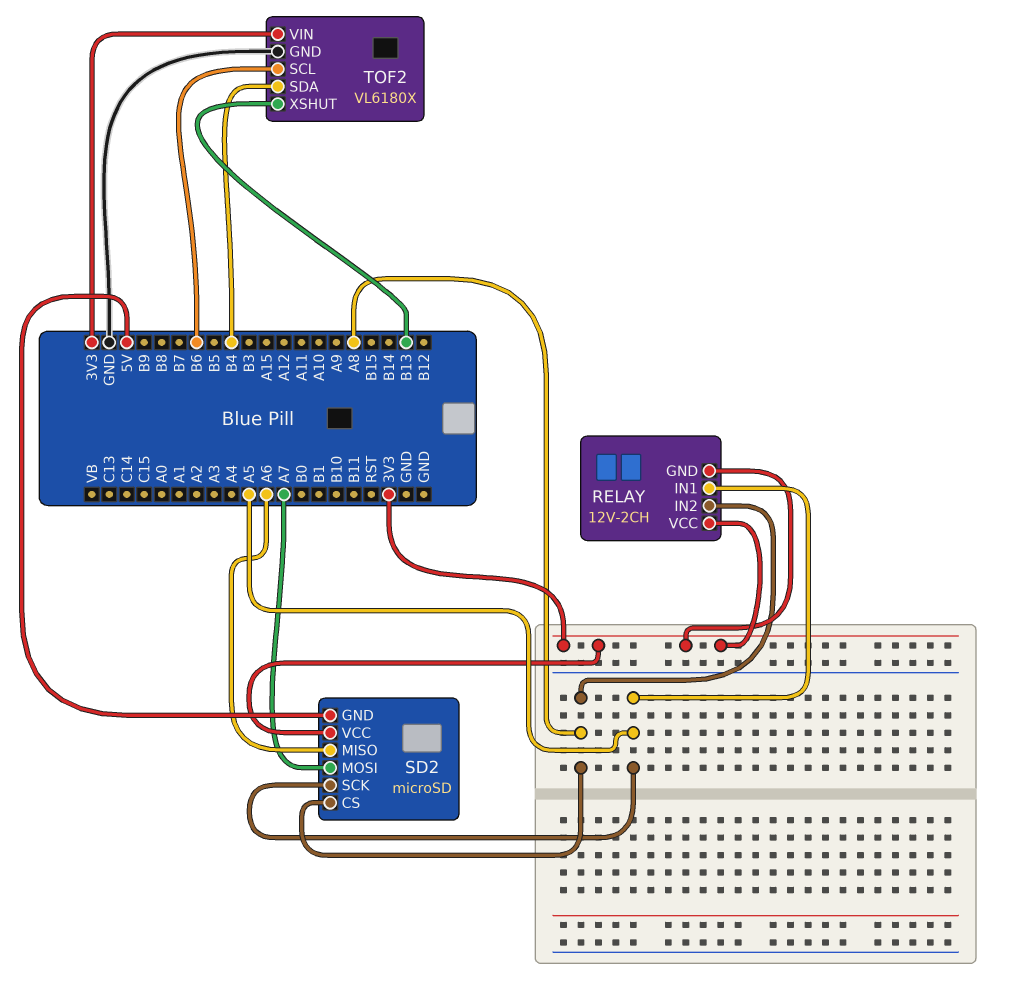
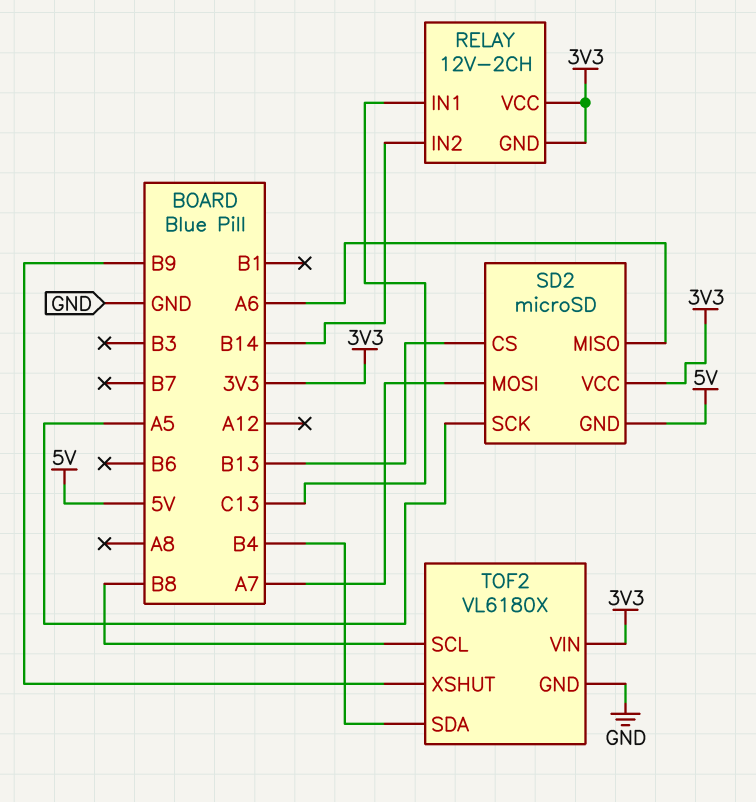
RELAY pin IN1: A5 -> C13
RELAY pin IN2: A8 -> B14
SD2 pin CS: A8 -> B13
TOF2 pin SCL: B6 -> B8
TOF2 pin XSHUT: B13 -> B9

